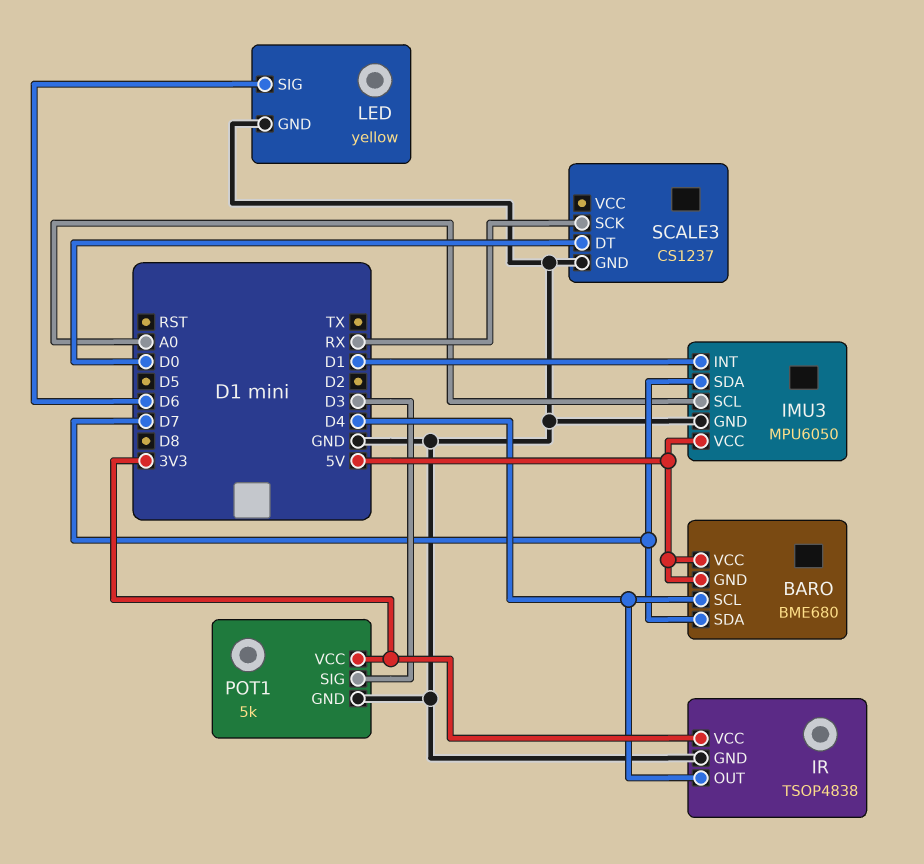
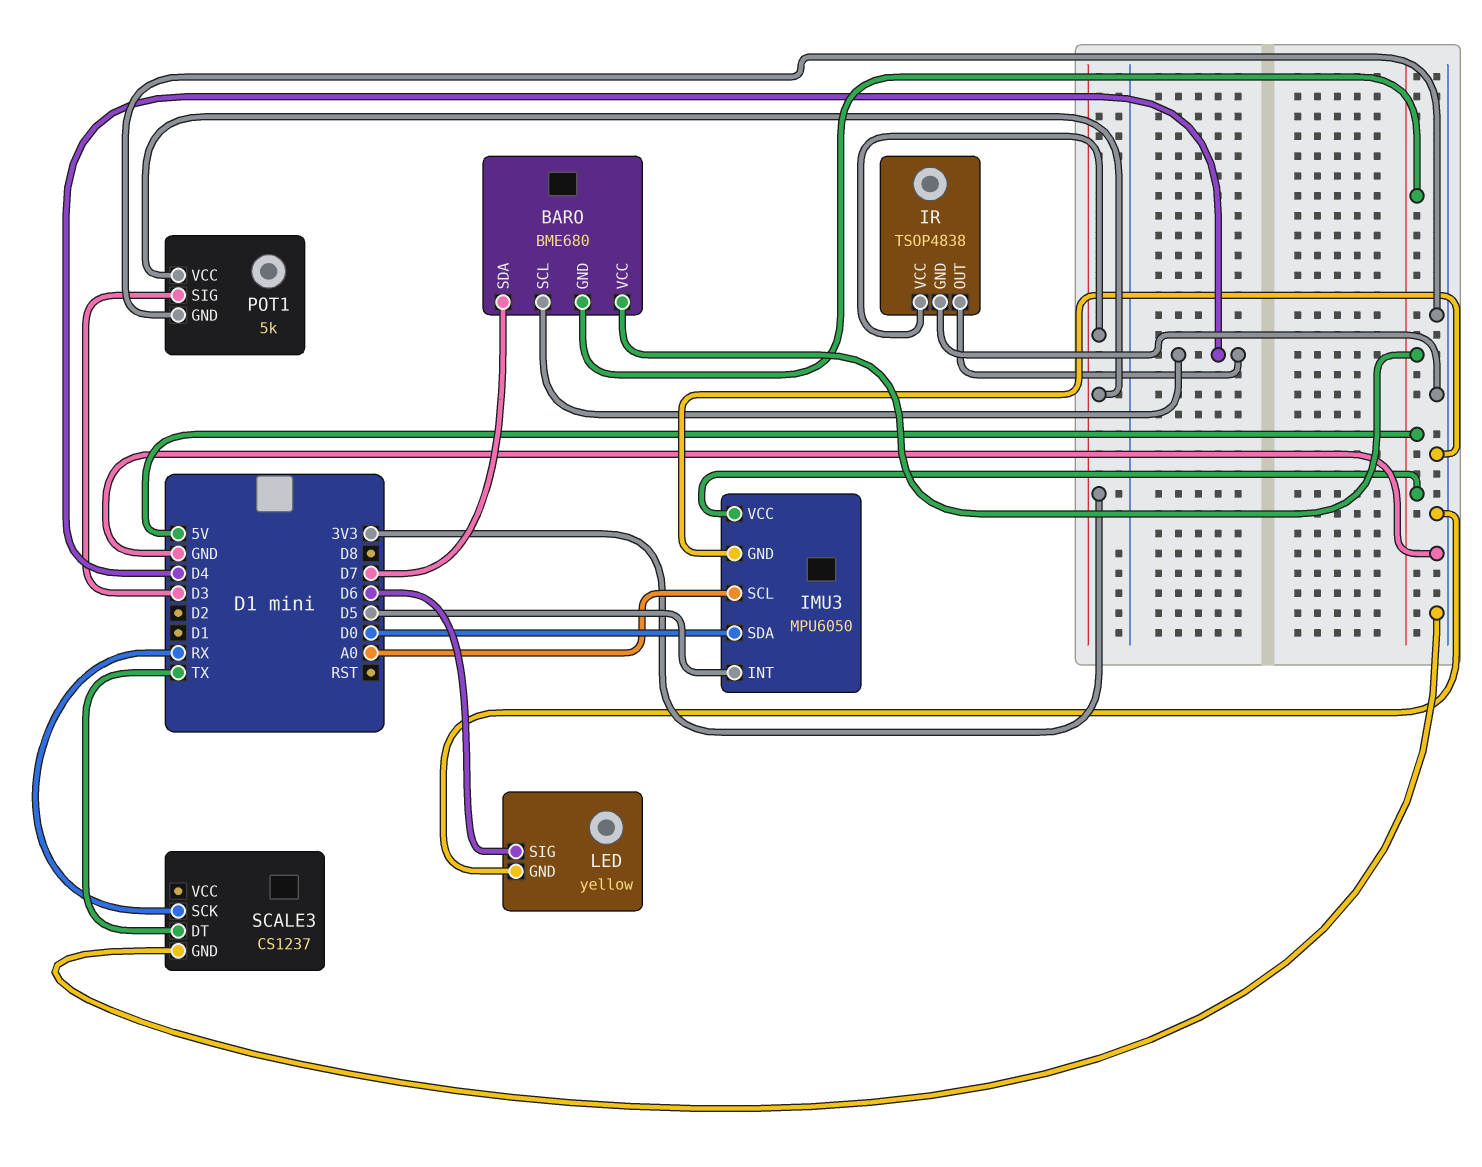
IMU3 pin INT: D1 -> D5
IMU3 pin SDA: D7 -> D0
SCALE3 pin DT: D0 -> TX

